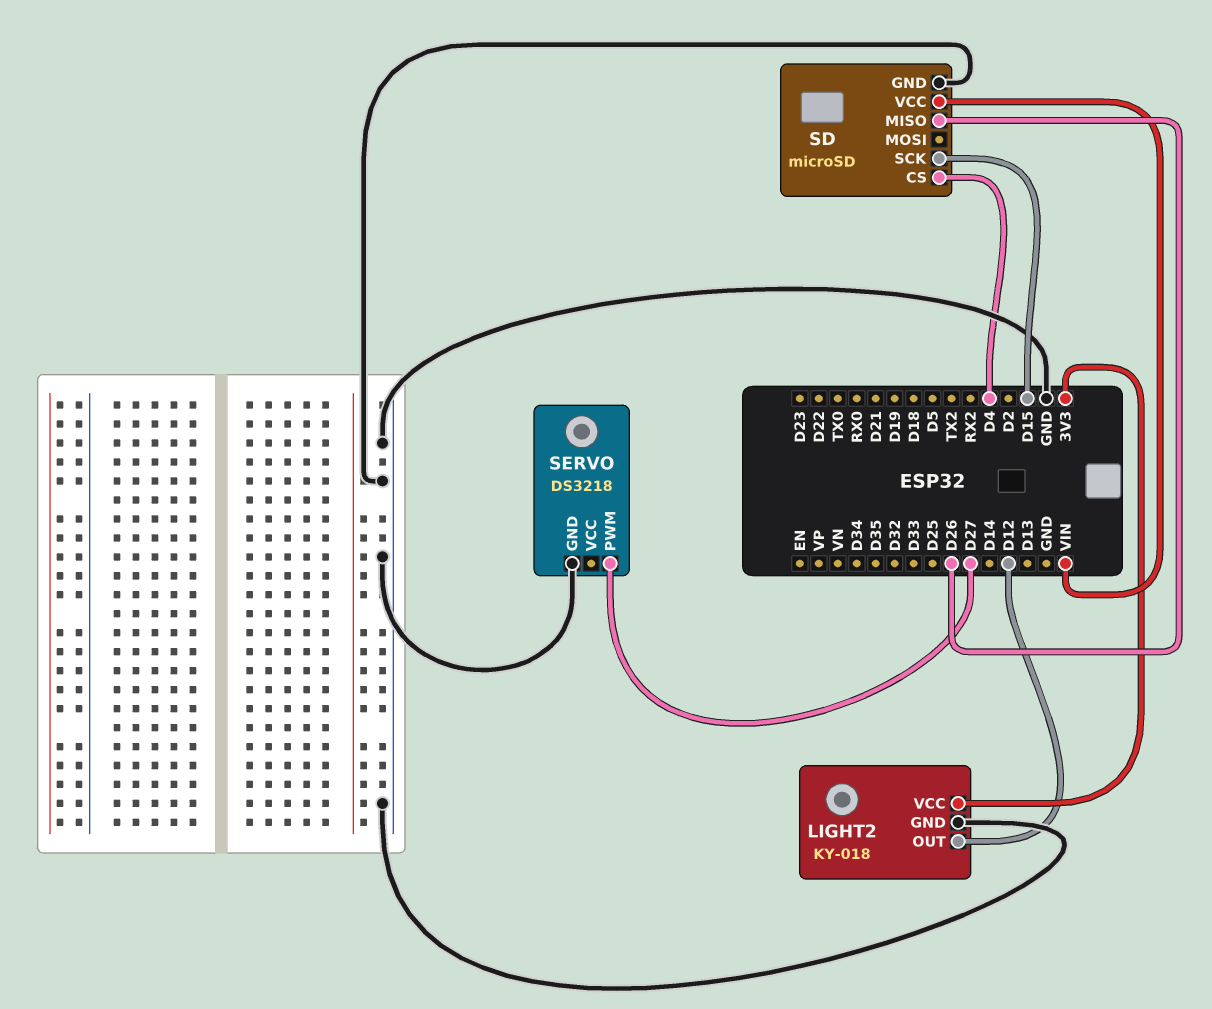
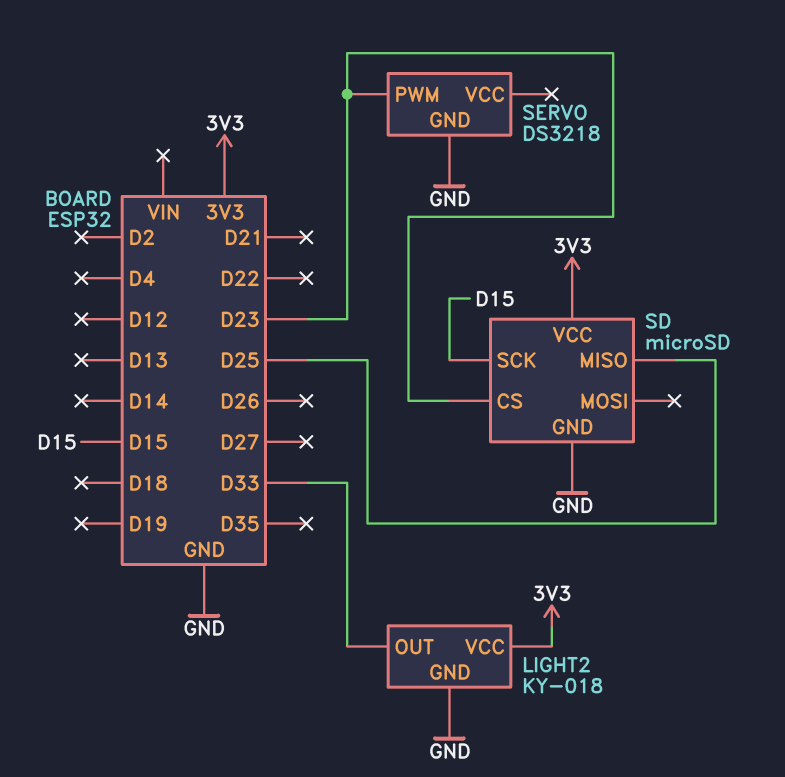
LIGHT2 pin OUT: D12 -> D33
SD pin CS: D4 -> D23
SD pin MISO: D26 -> D25
SD pin VCC: VIN -> 3V3
SERVO pin PWM: D27 -> D23

